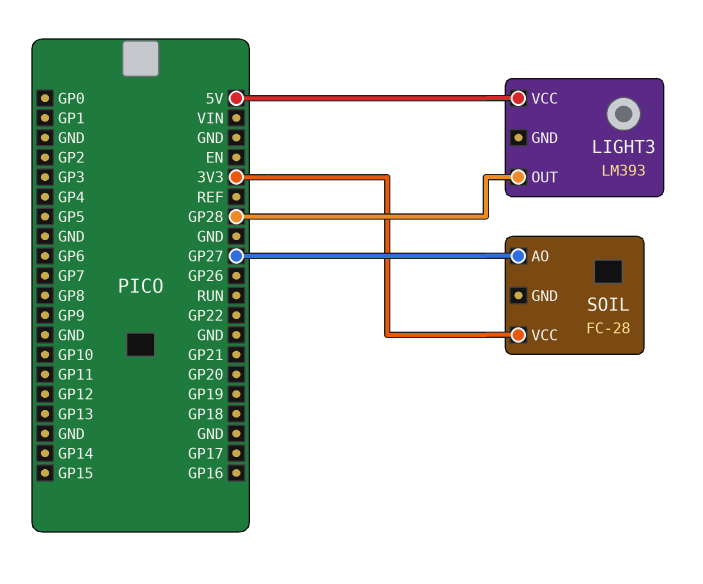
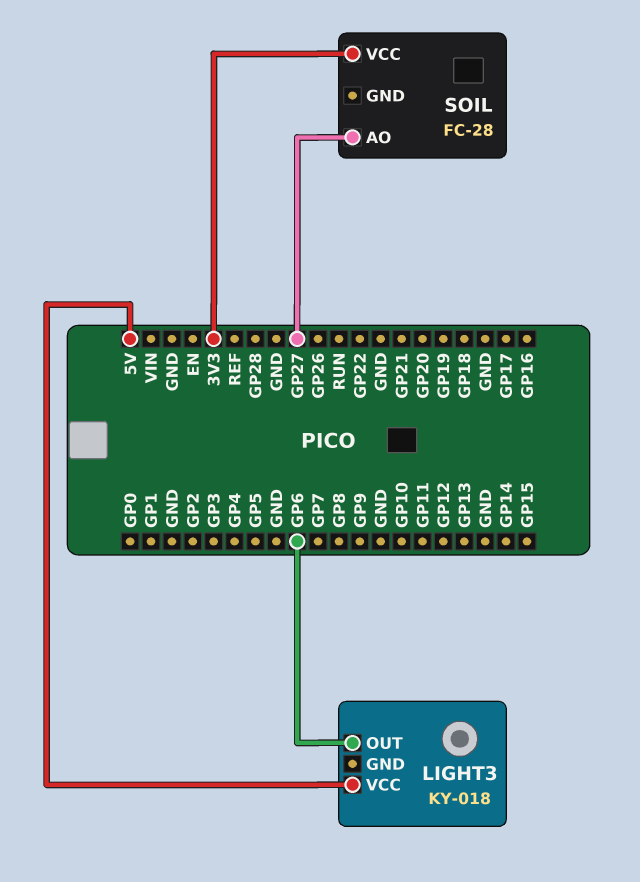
LIGHT3: LM393 -> KY-018
LIGHT3 pin OUT: GP28 -> GP6

